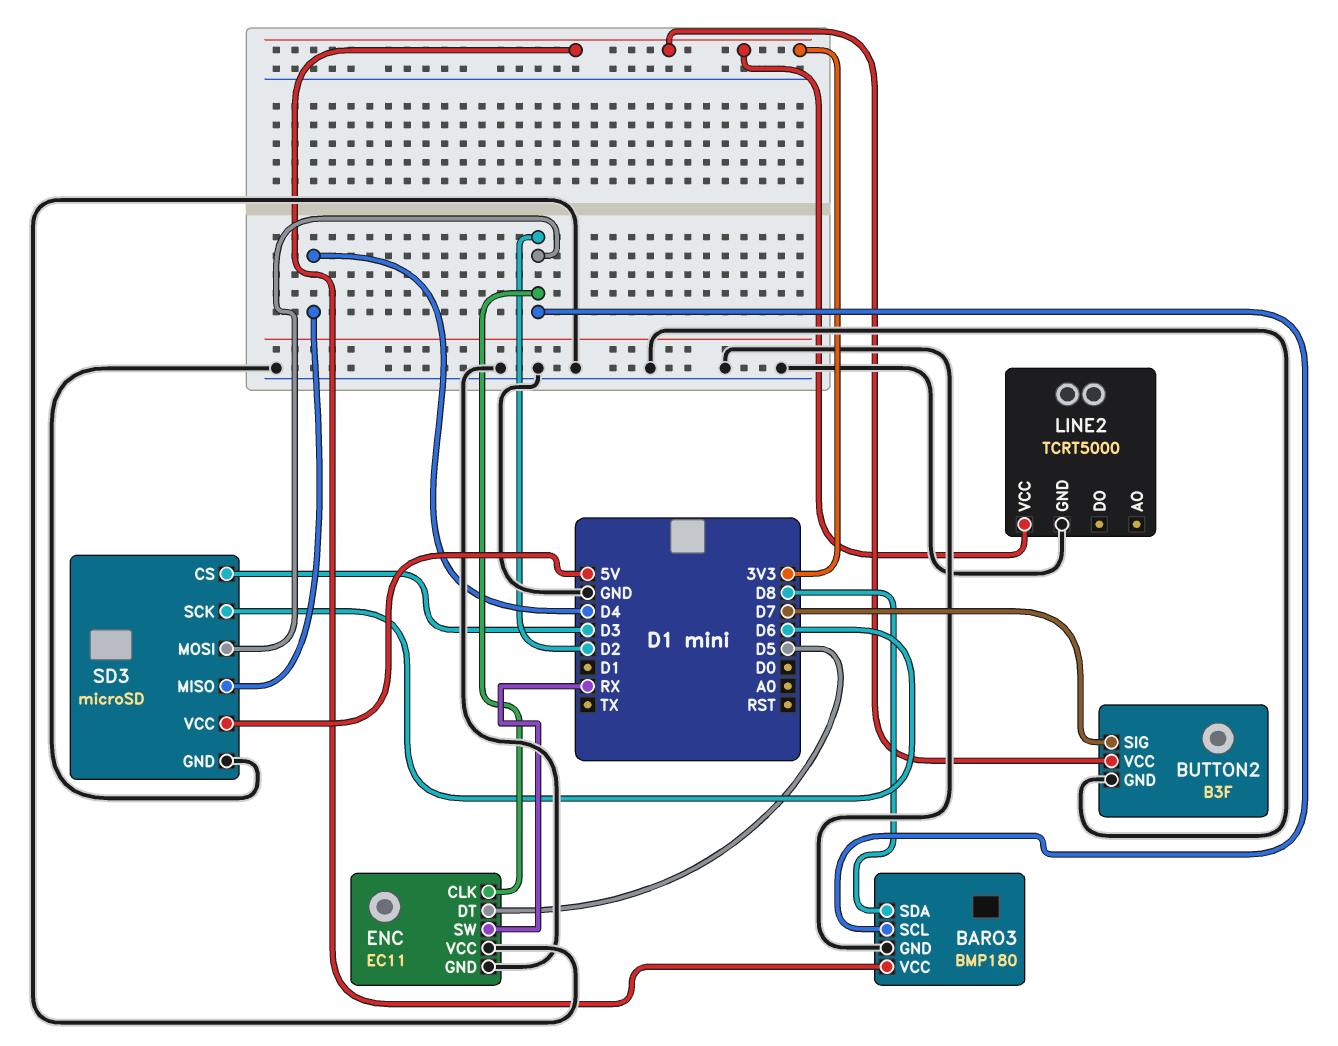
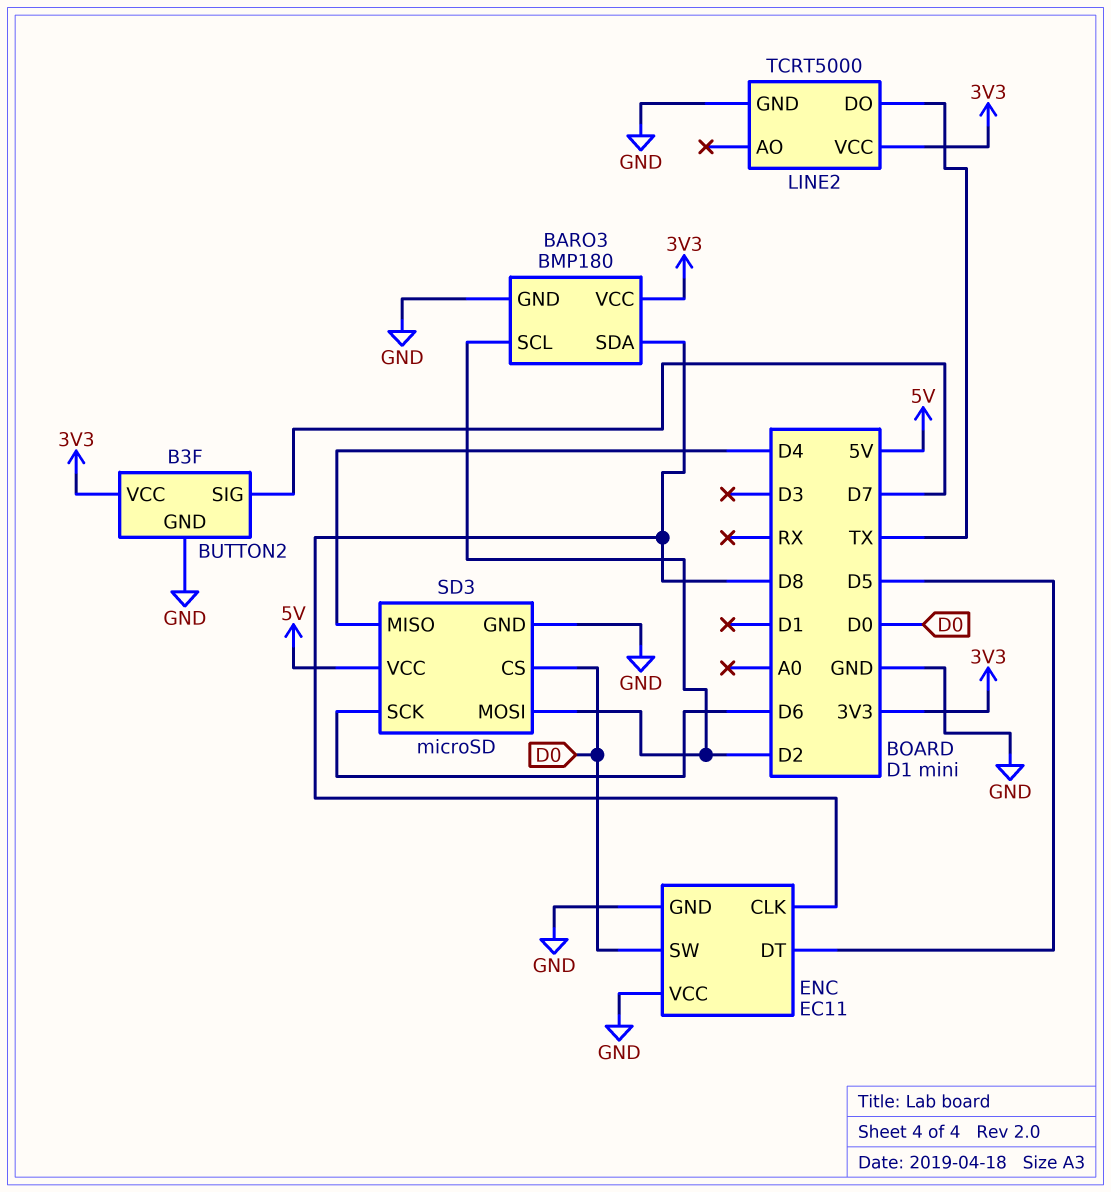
ENC pin CLK: D2 -> D8
ENC pin SW: RX -> D0
LINE2 pin DO: none -> TX
SD3 pin CS: D3 -> D0

